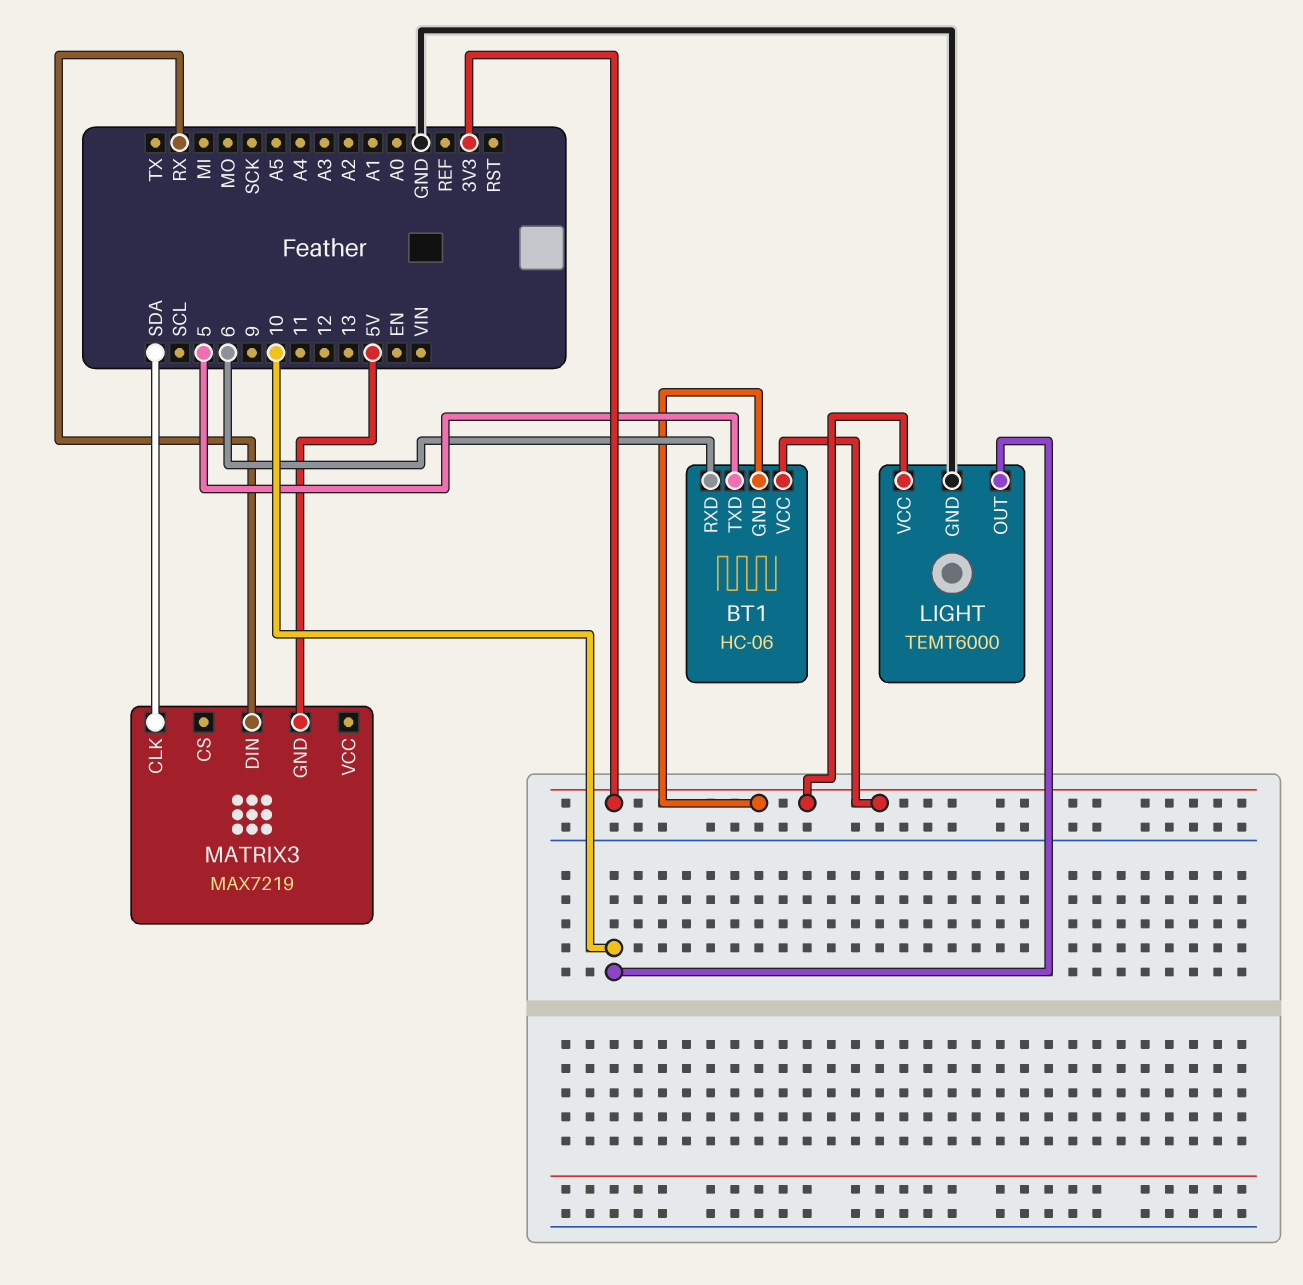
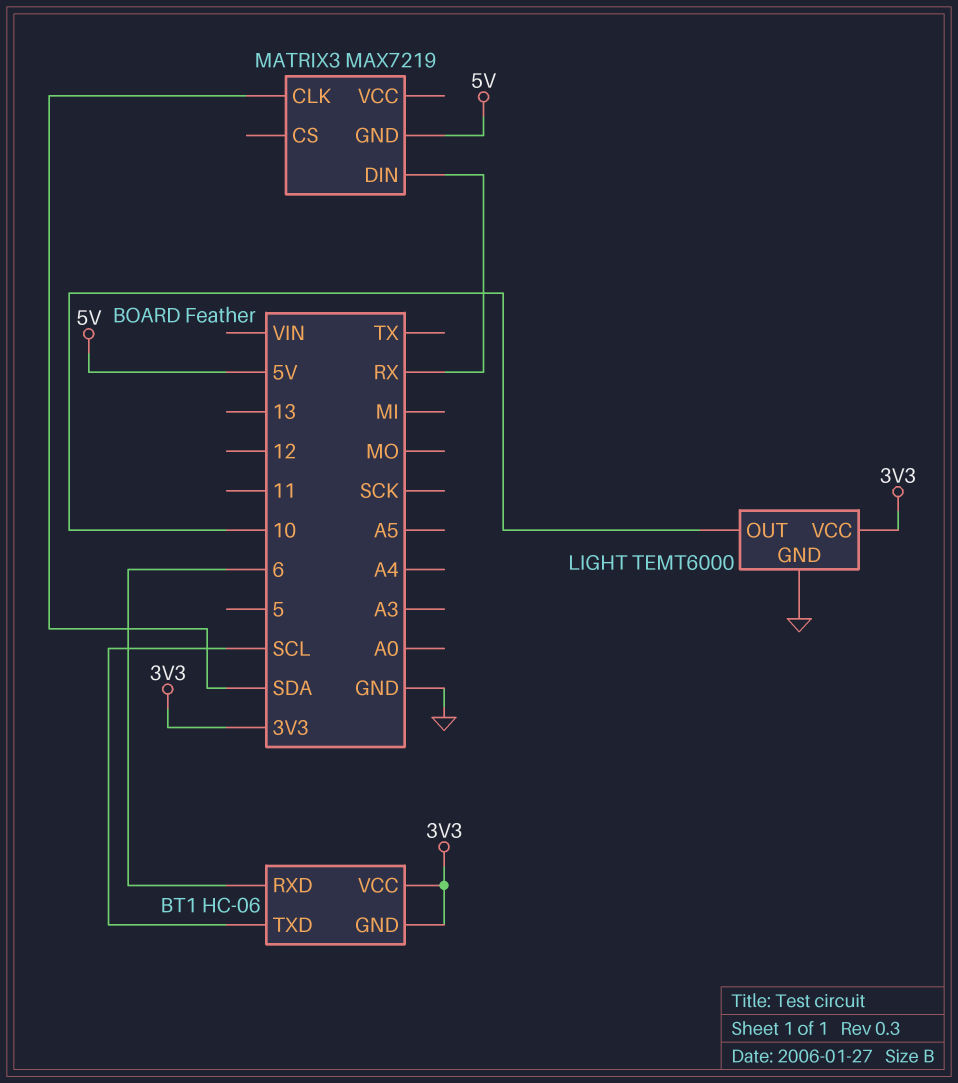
BT1 pin TXD: 5 -> SCL

